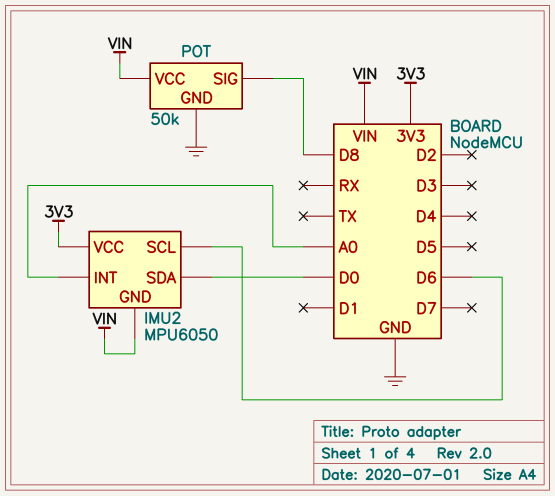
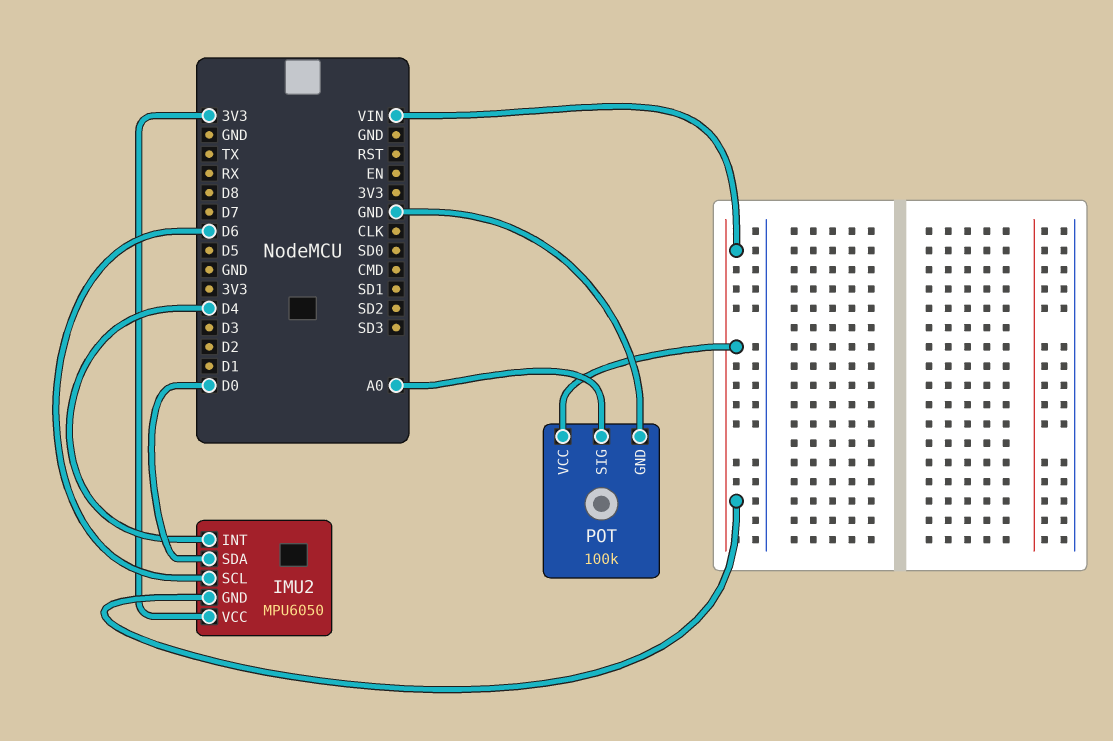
IMU2 pin INT: A0 -> D4
POT: 50k -> 100k
POT pin SIG: D8 -> A0

